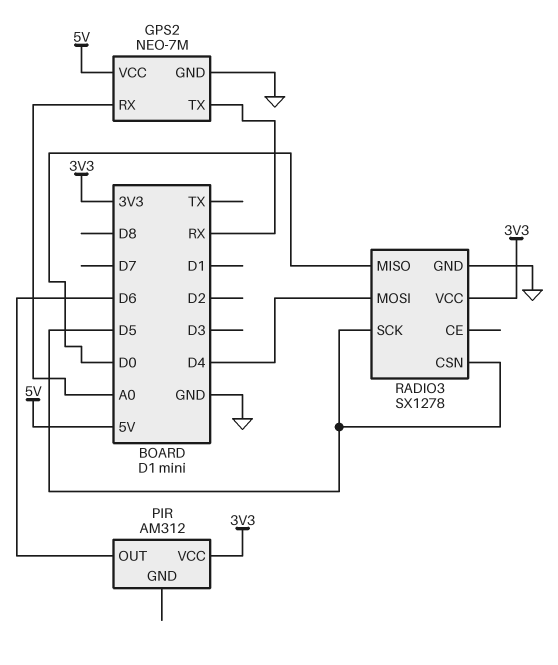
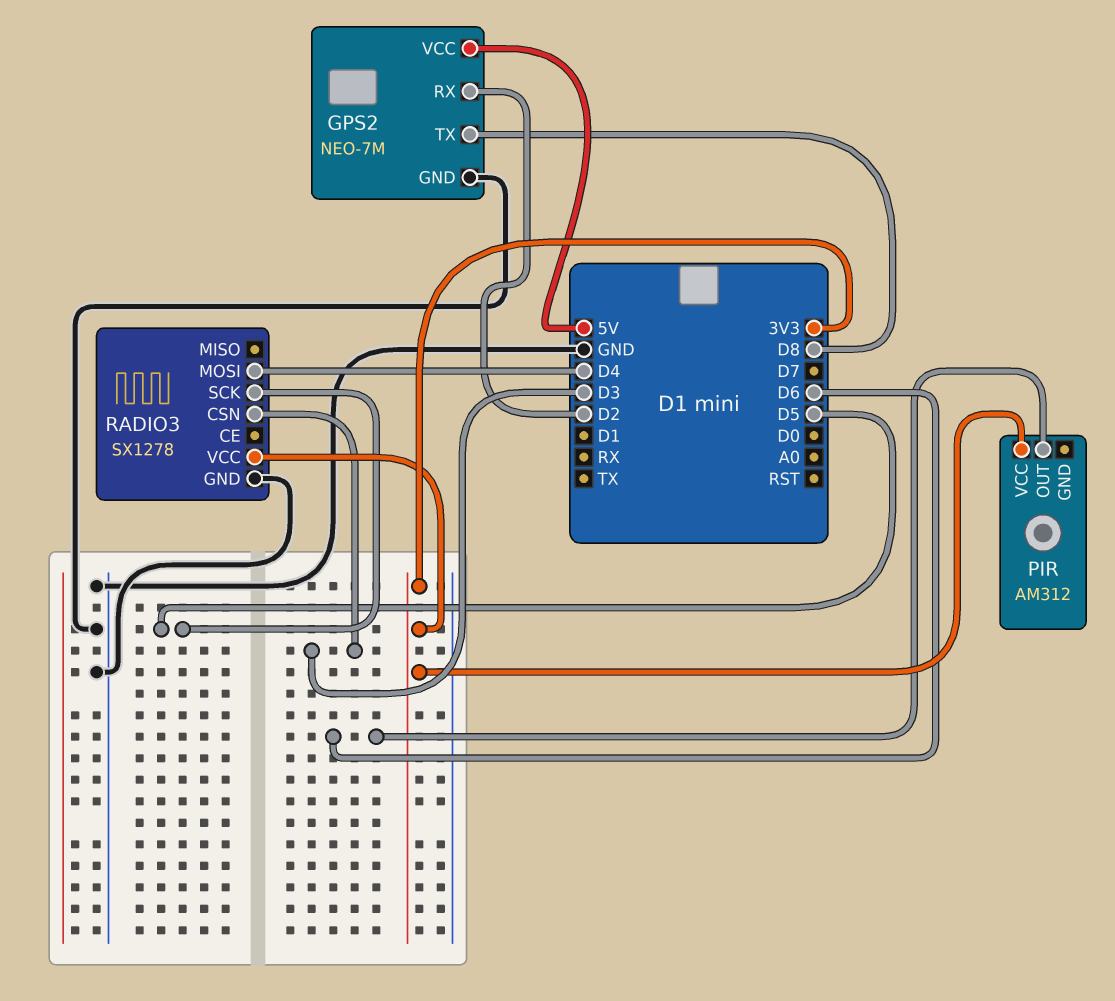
GPS2 pin RX: A0 -> D2
GPS2 pin TX: RX -> D8
RADIO3 pin CSN: D5 -> D3
RADIO3 pin MISO: D0 -> none

